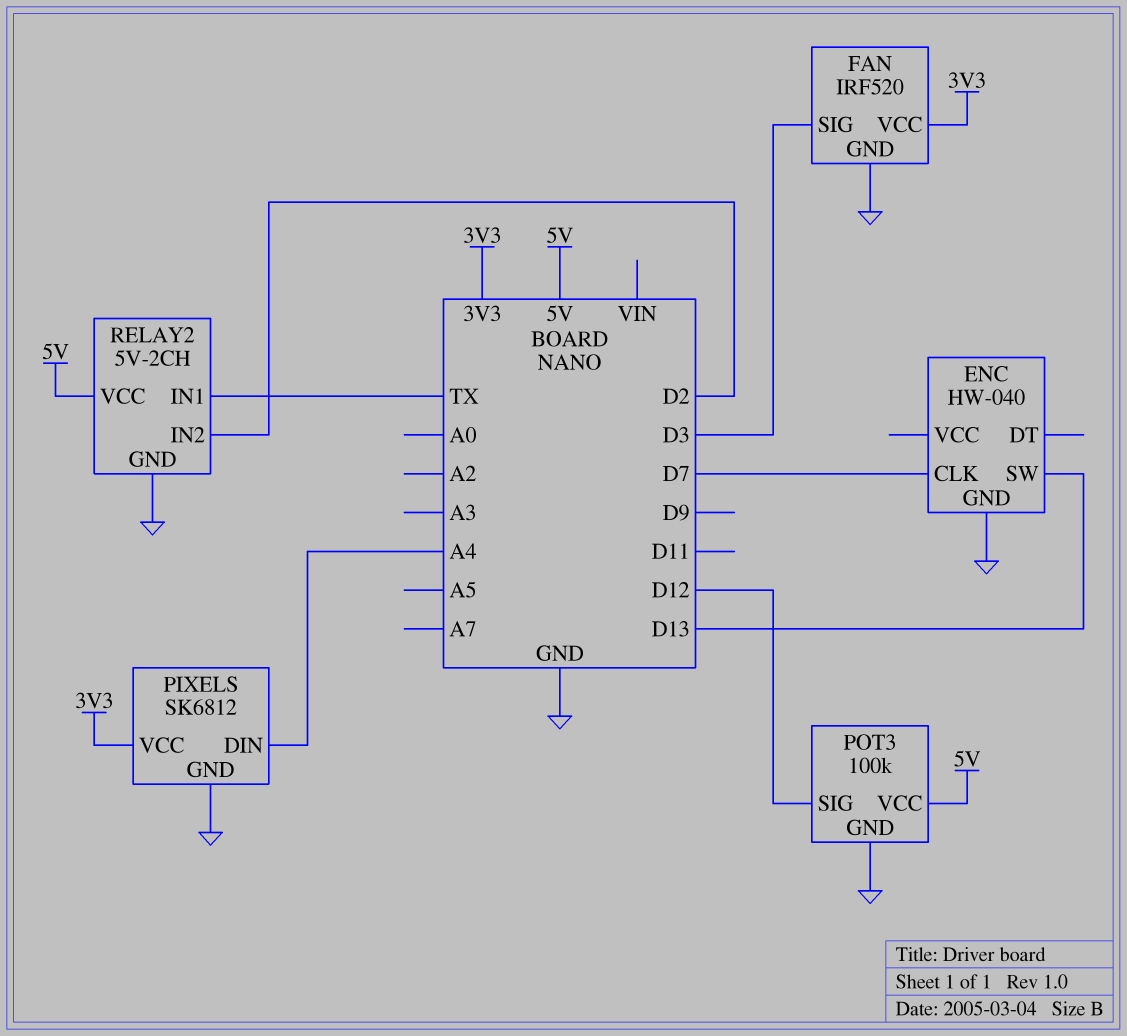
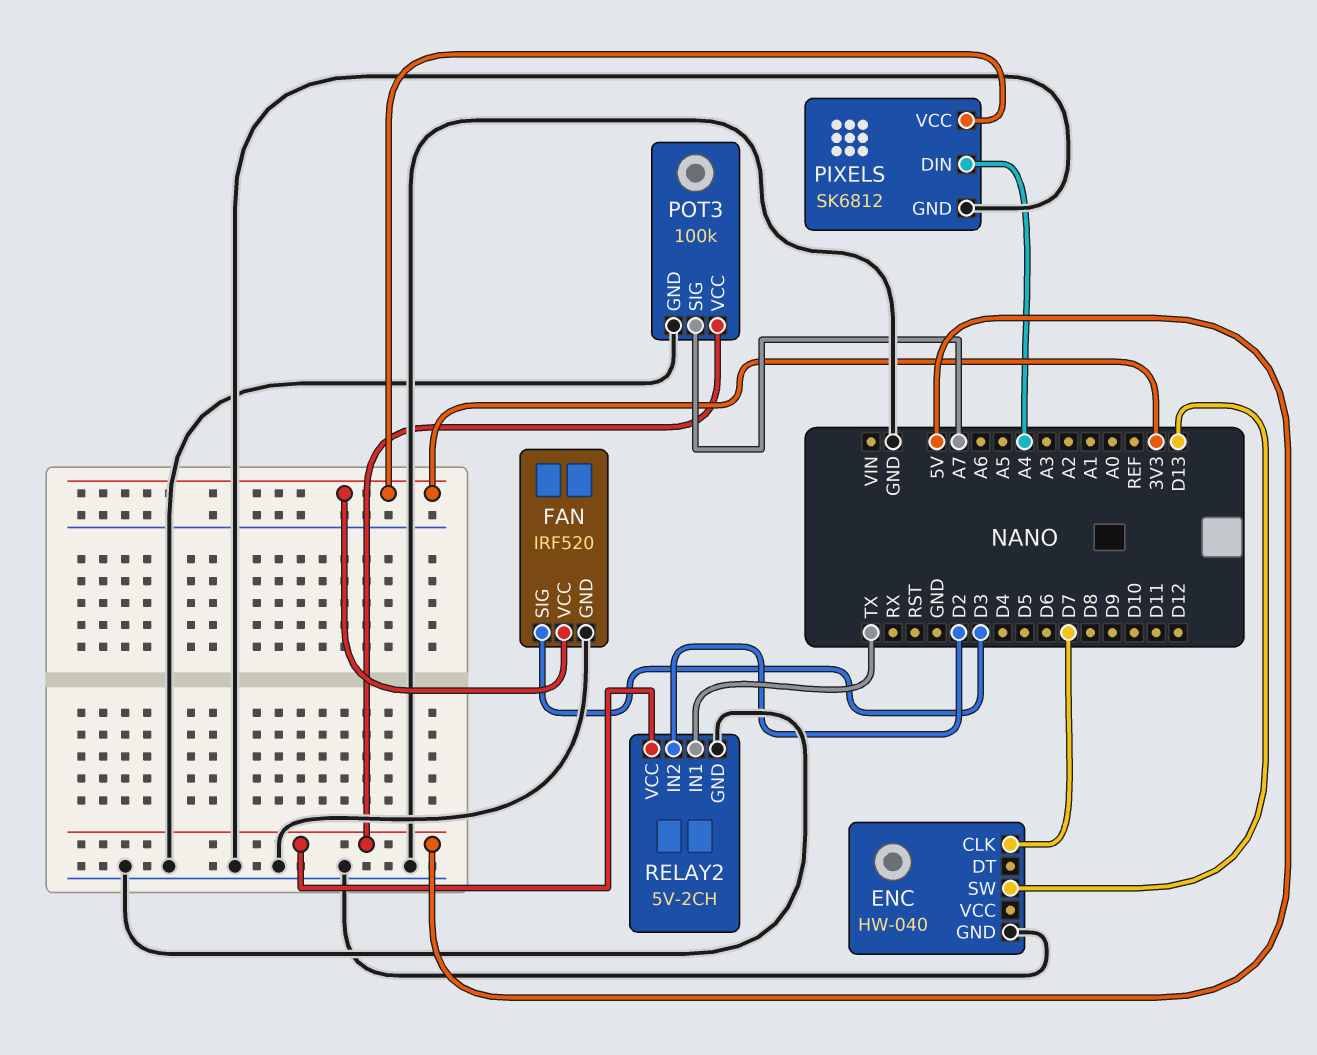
POT3 pin SIG: D12 -> A7

